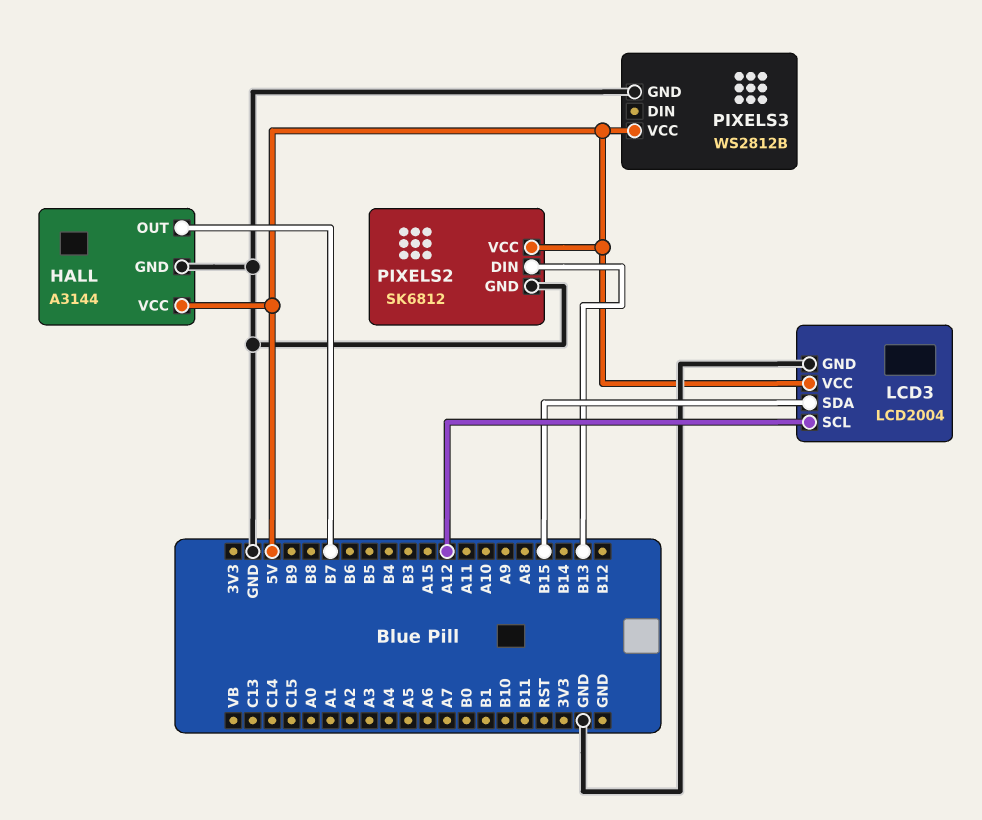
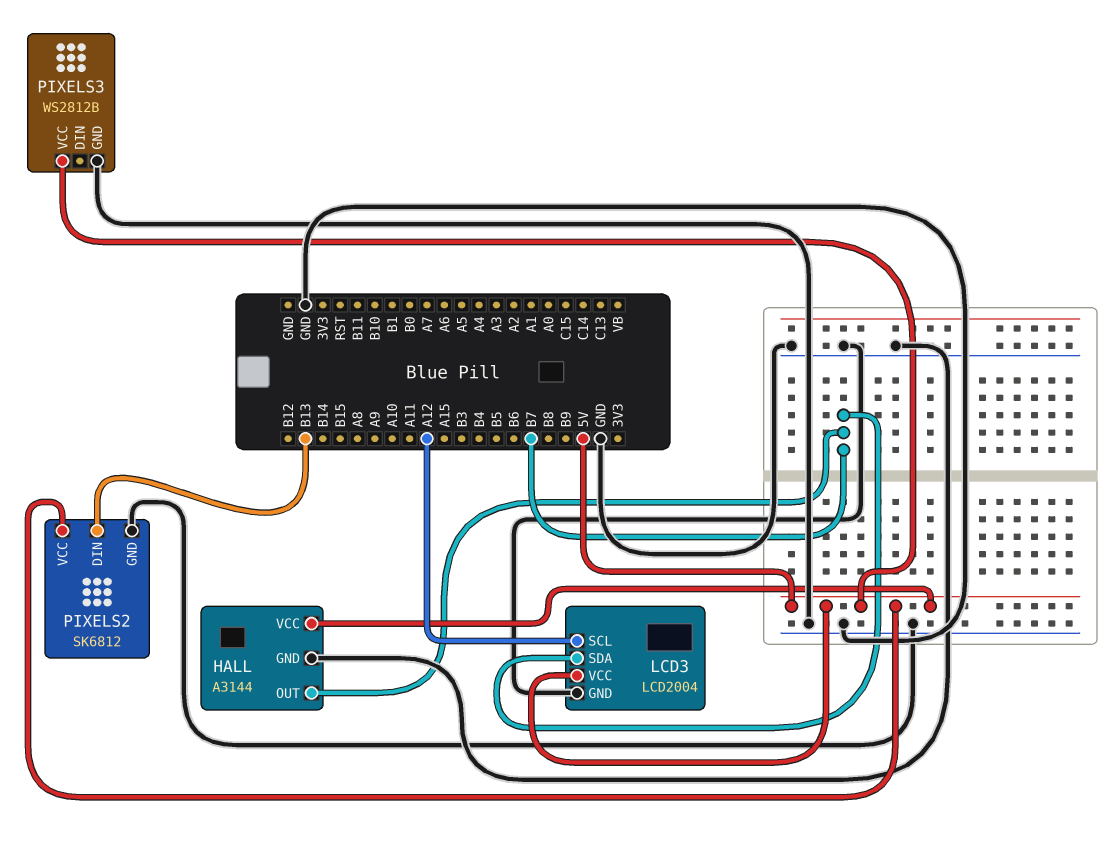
LCD3 pin SDA: B15 -> B7

